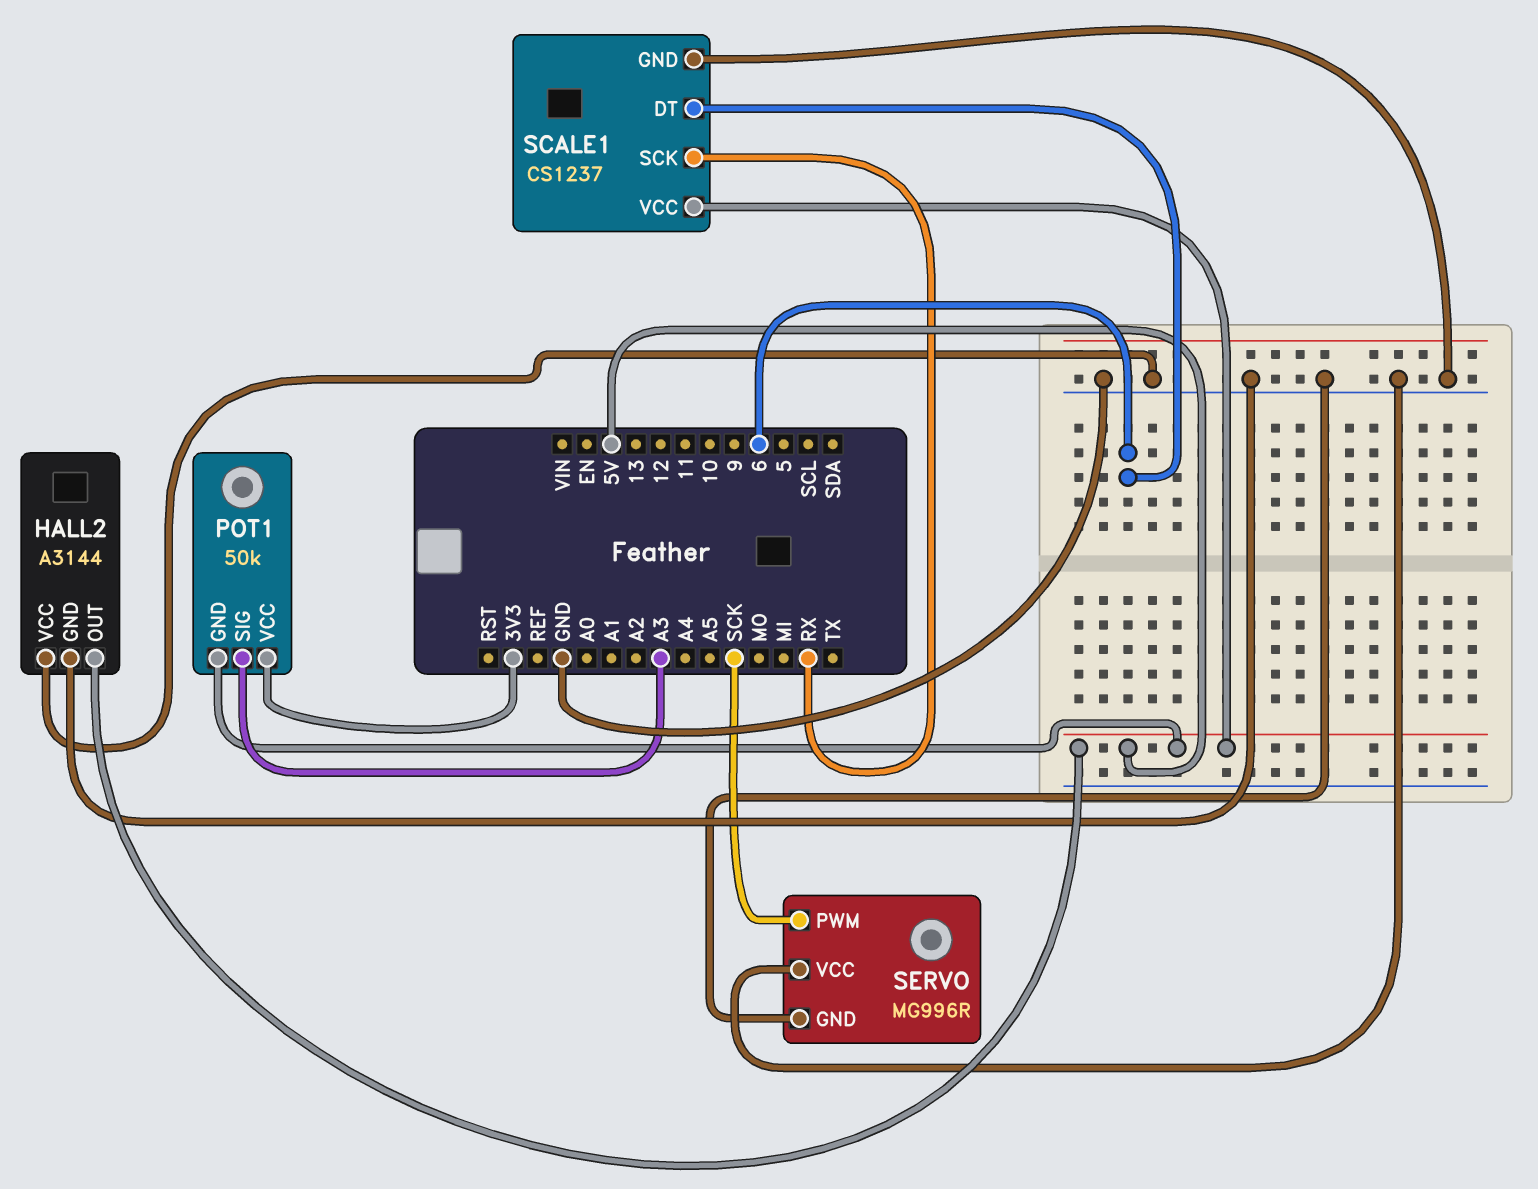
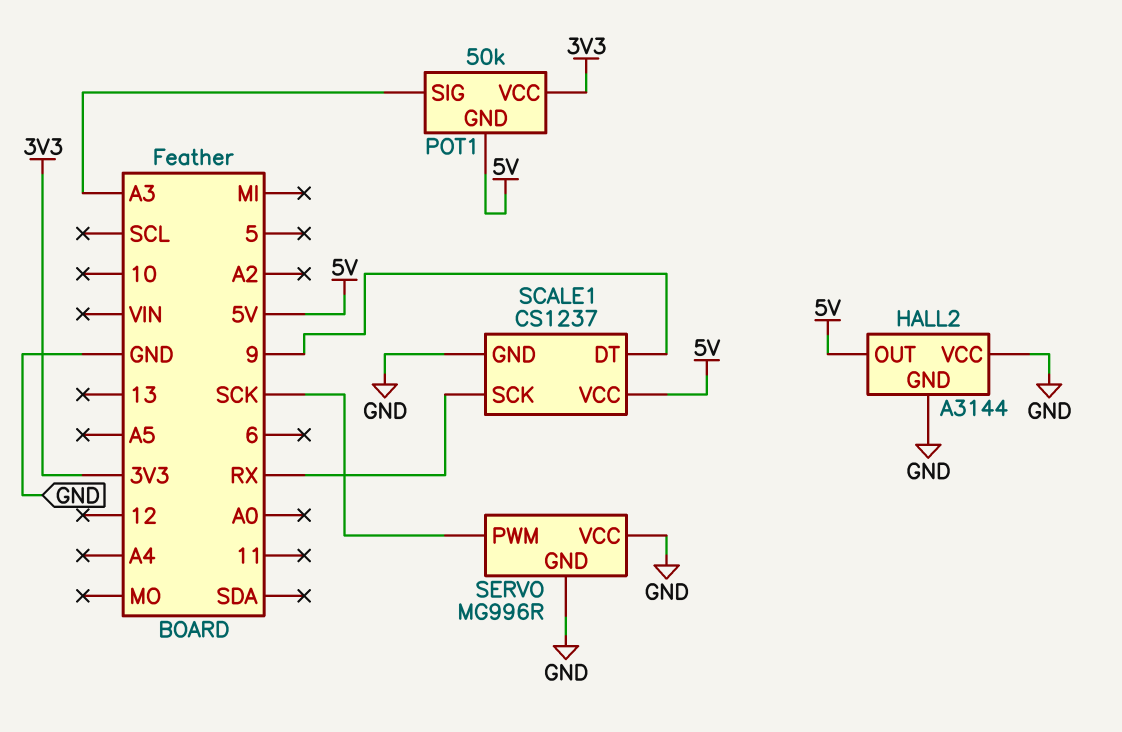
SCALE1 pin DT: 6 -> 9

